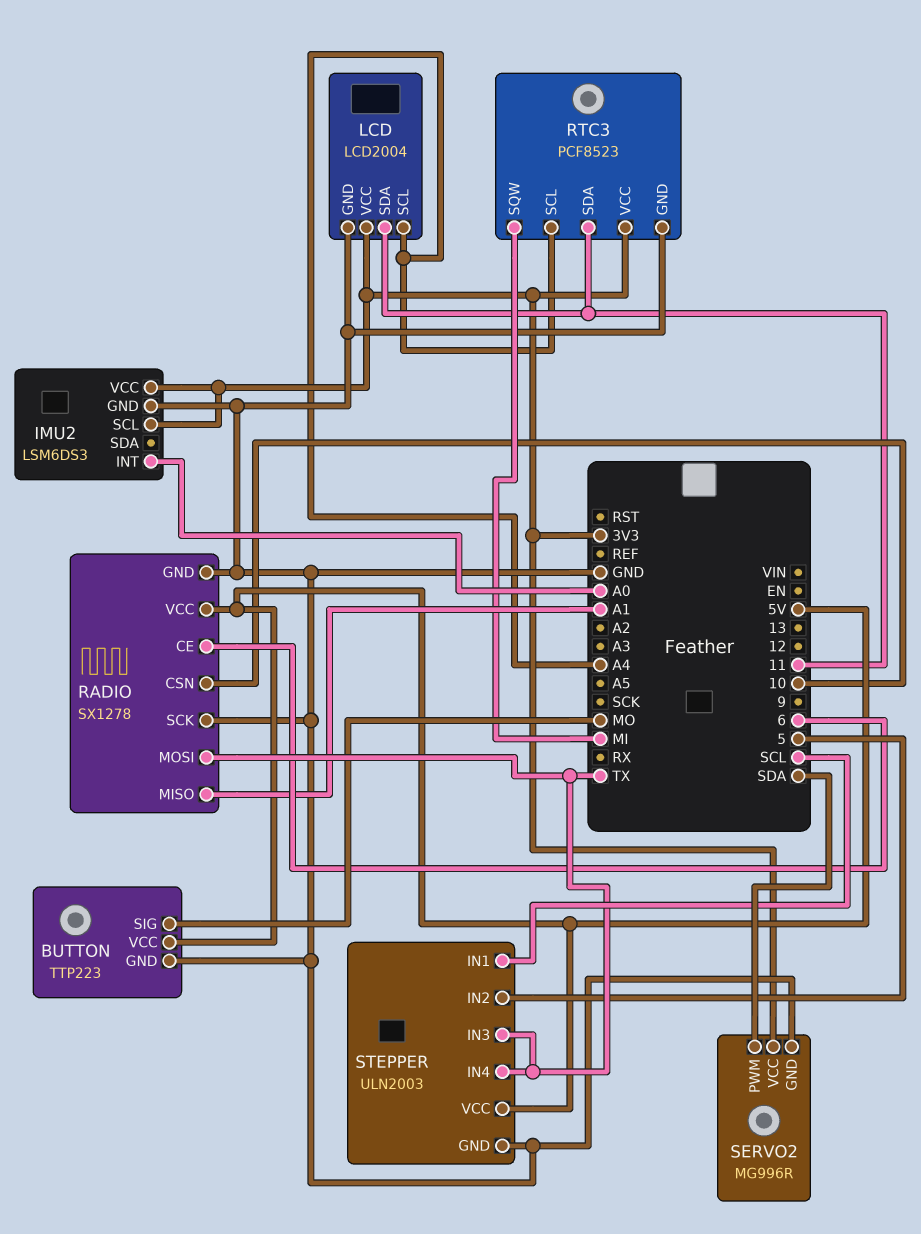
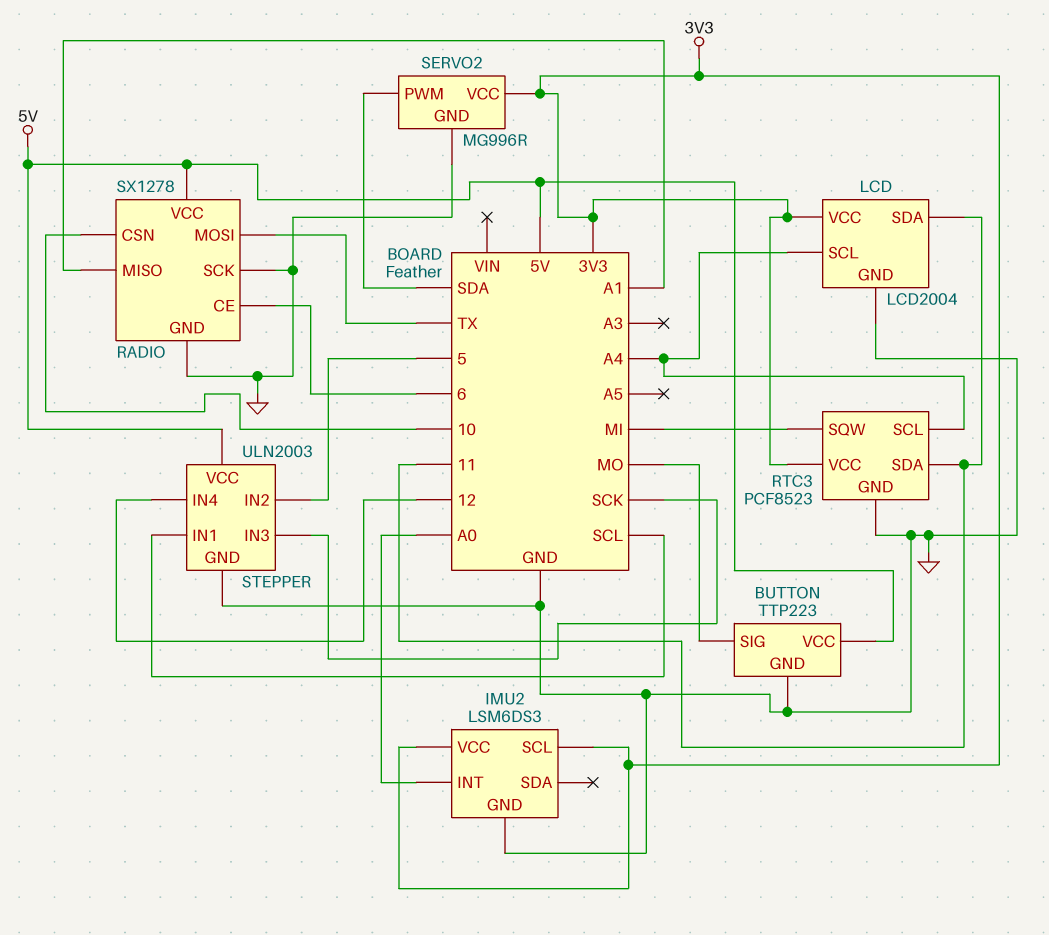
STEPPER pin IN3: TX -> SCK
STEPPER pin IN4: TX -> 12

